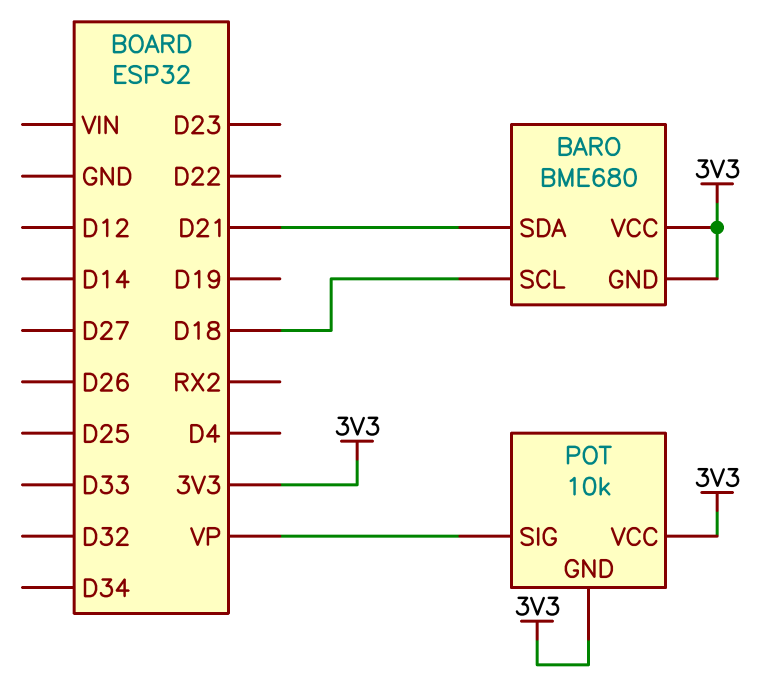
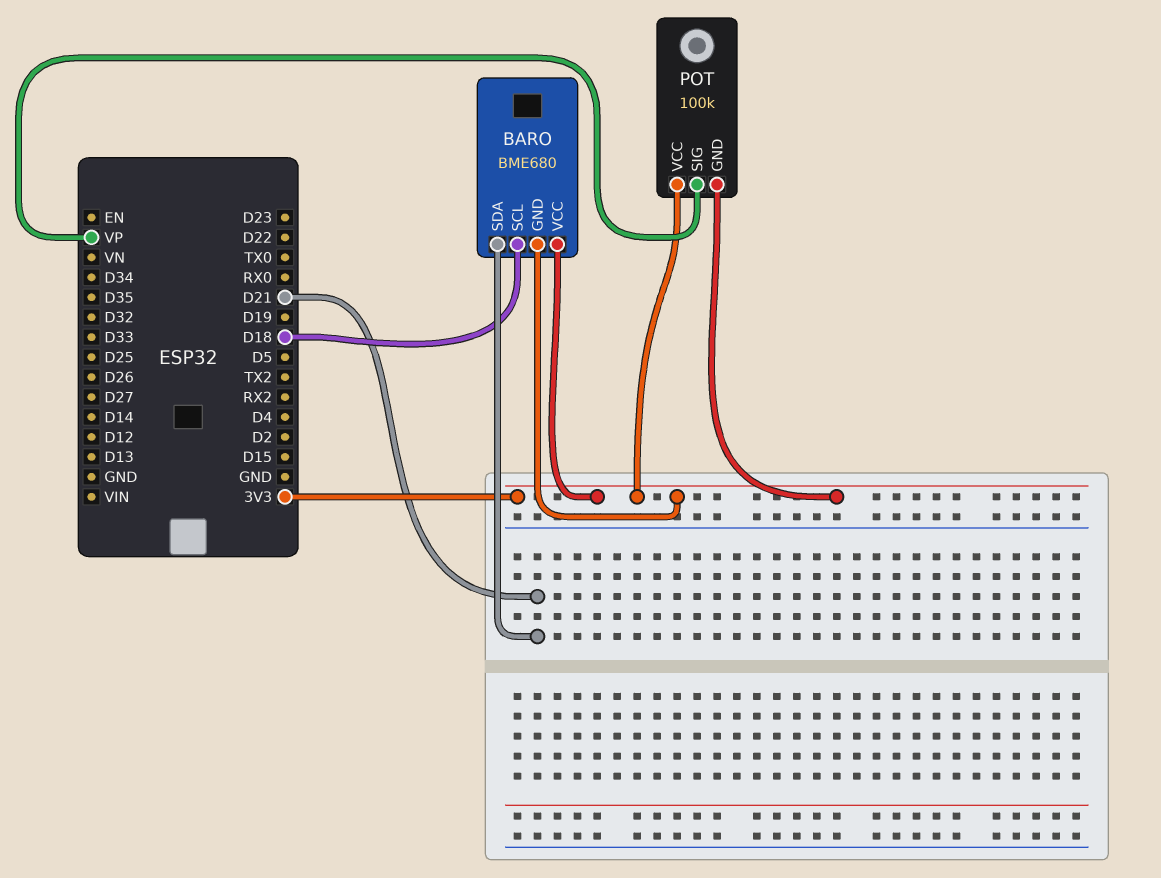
POT: 10k -> 100k

